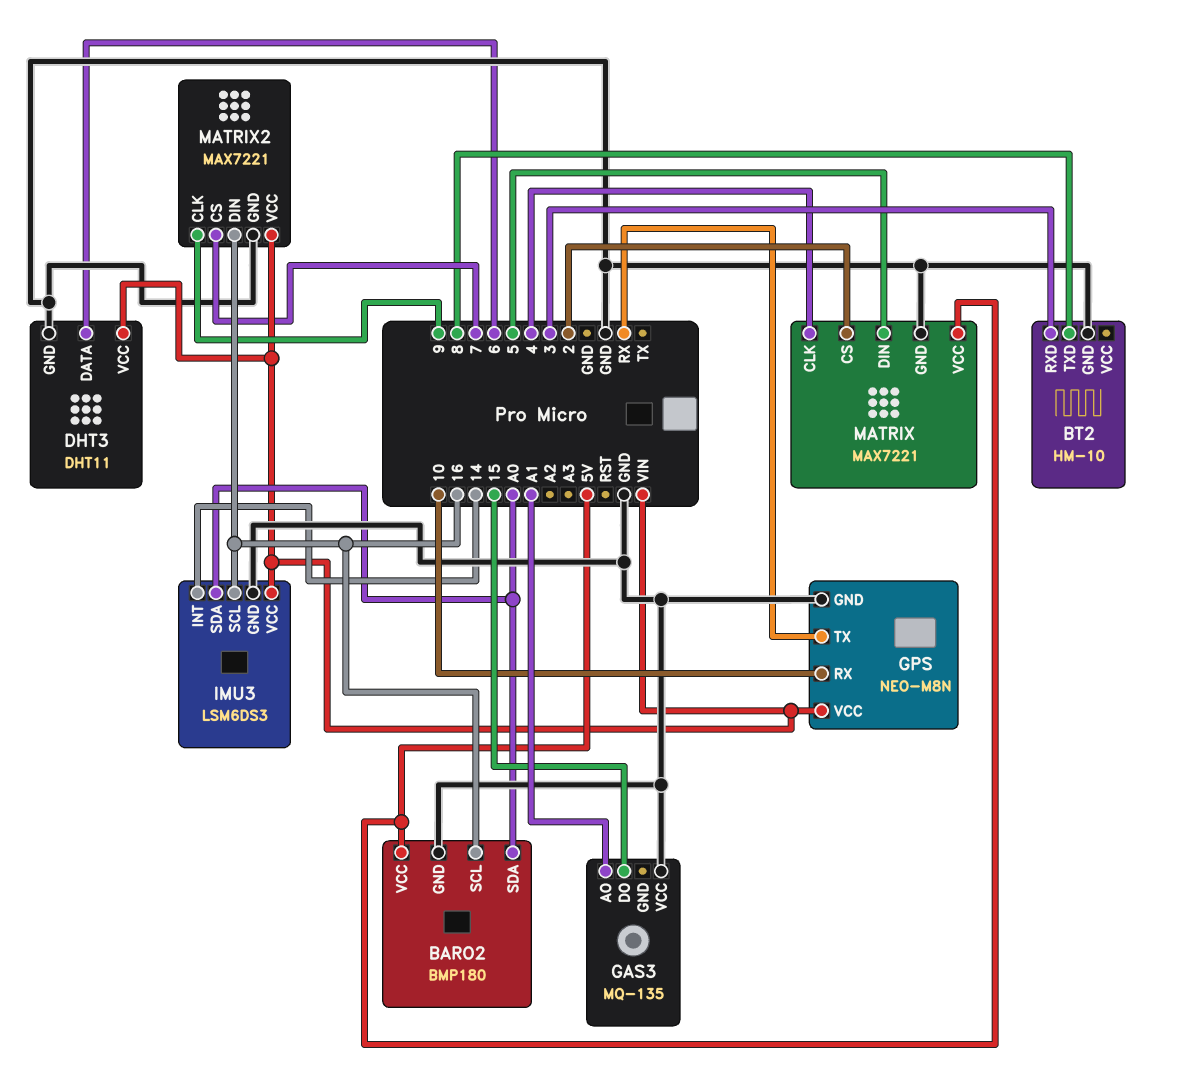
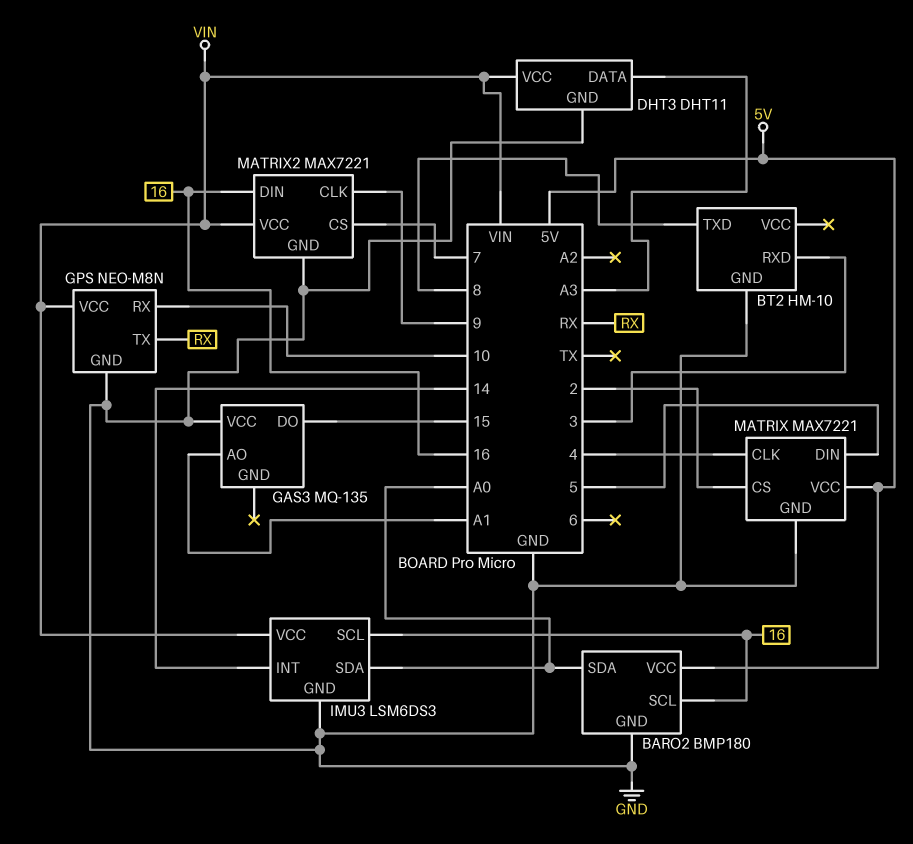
DHT3 pin DATA: 6 -> A3

